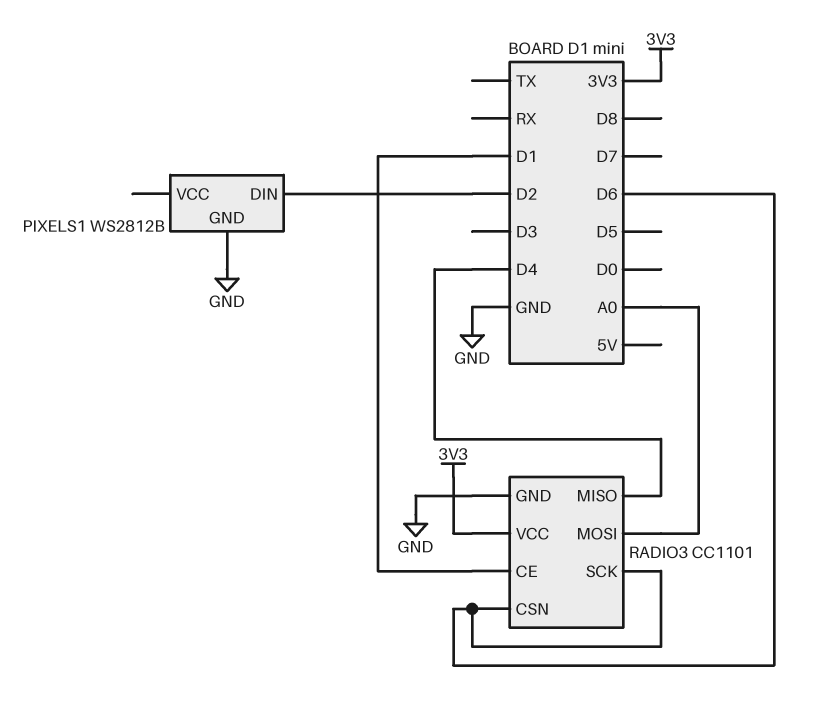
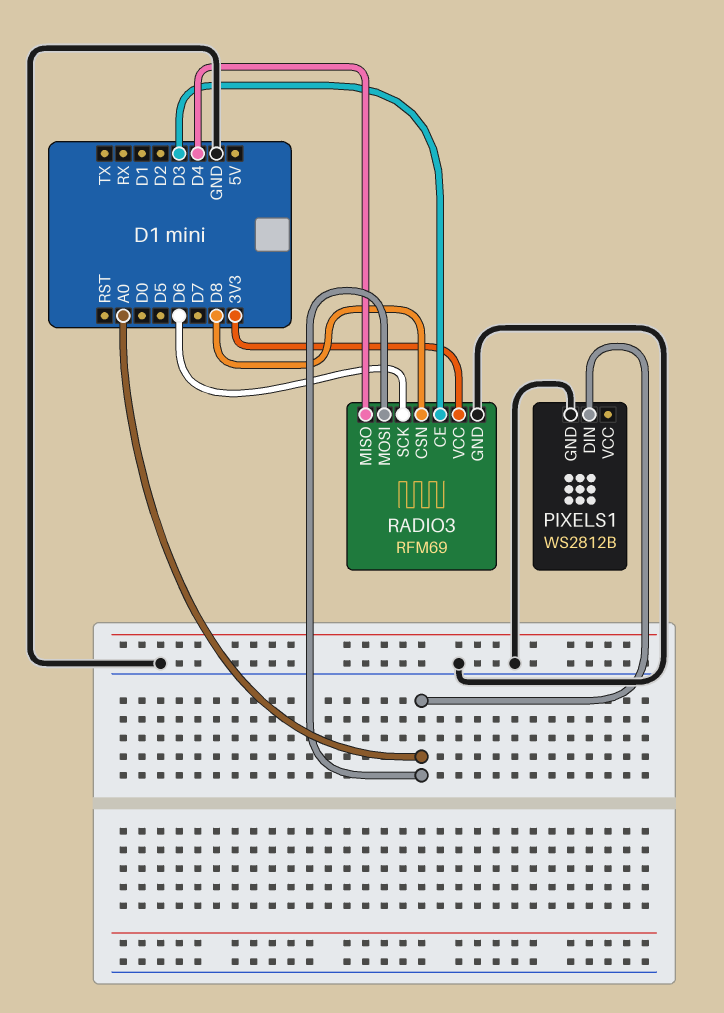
PIXELS1 pin DIN: D2 -> A0
RADIO3: CC1101 -> RFM69
RADIO3 pin CE: D1 -> D3
RADIO3 pin CSN: D6 -> D8

